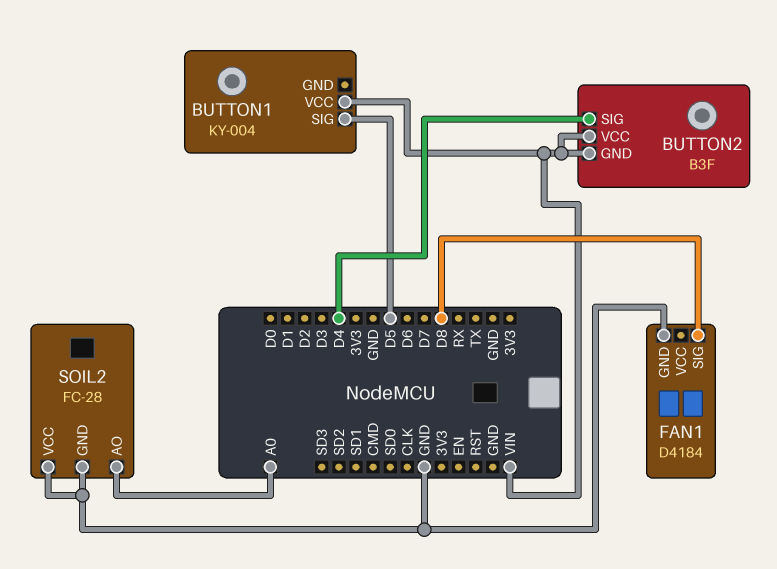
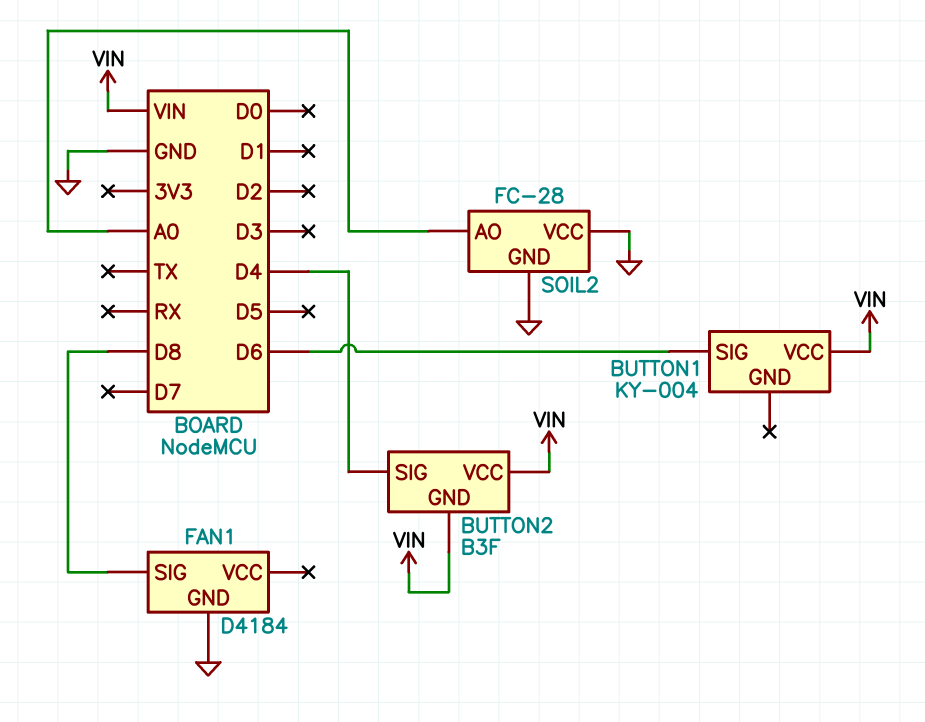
BUTTON1 pin SIG: D5 -> D6

